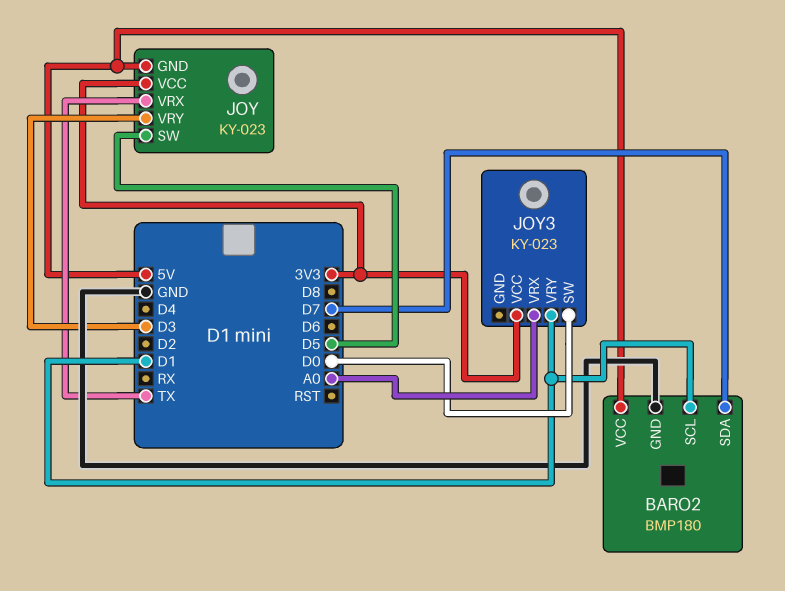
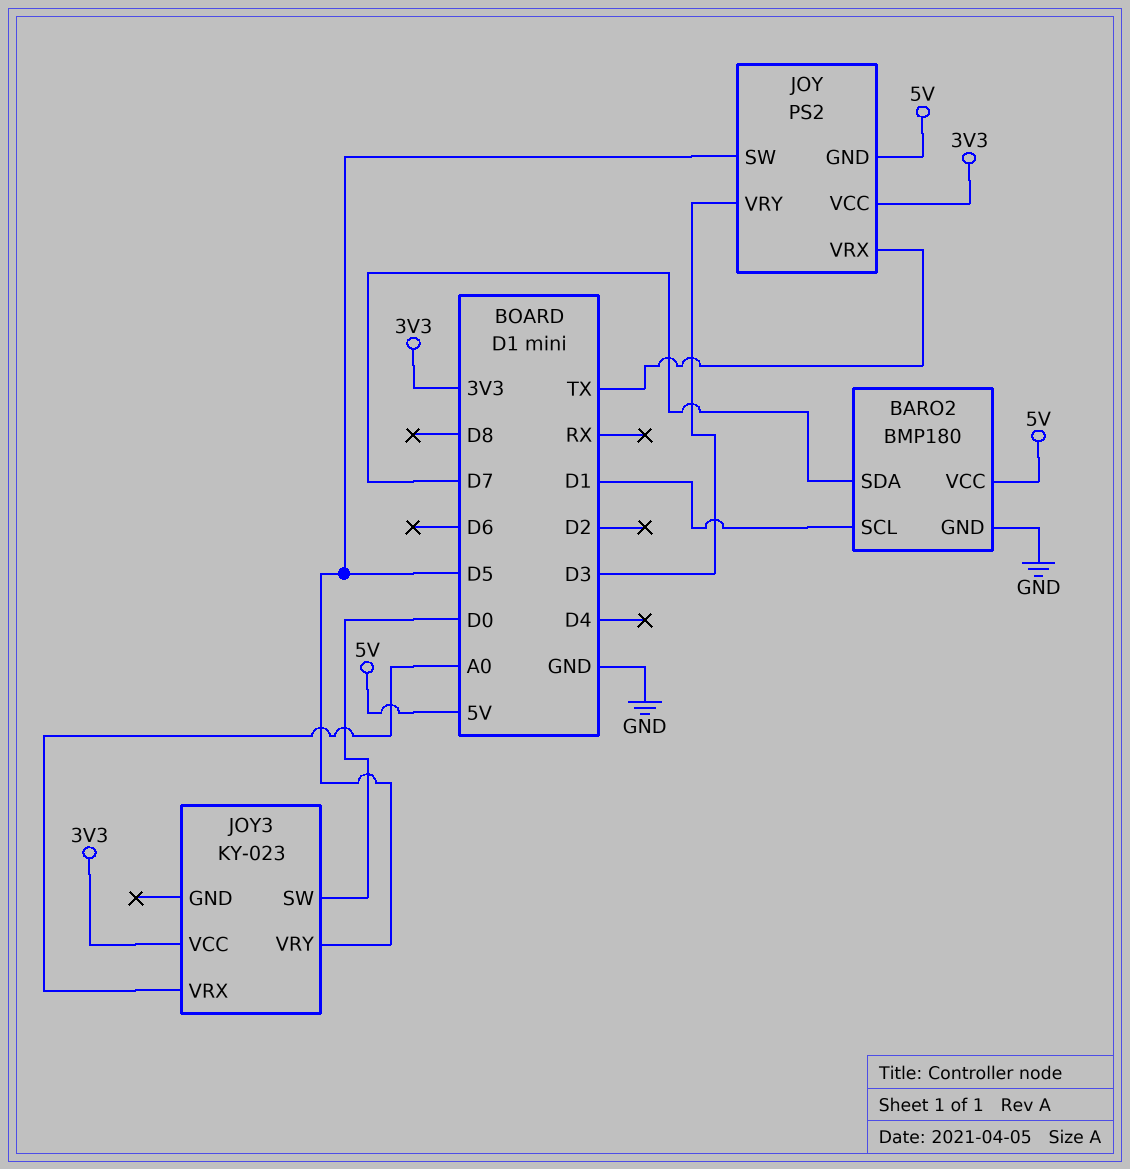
JOY: KY-023 -> PS2
JOY3 pin VRY: D1 -> D5

